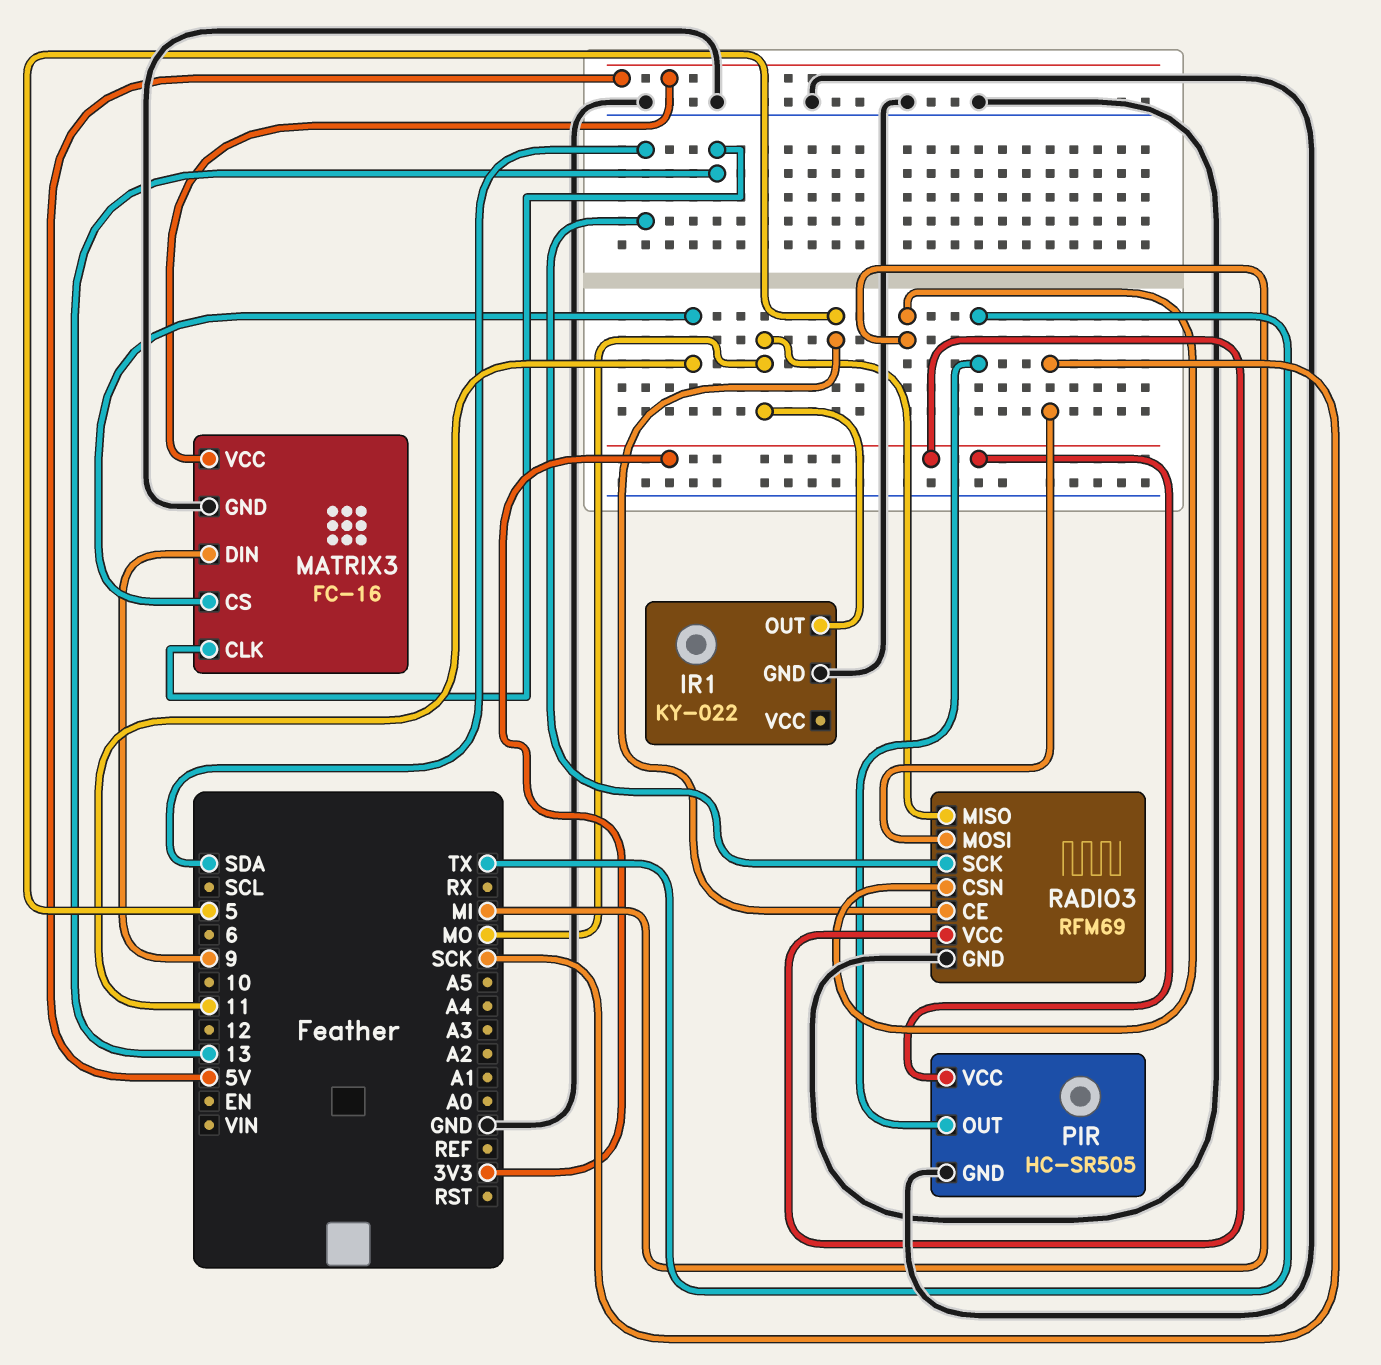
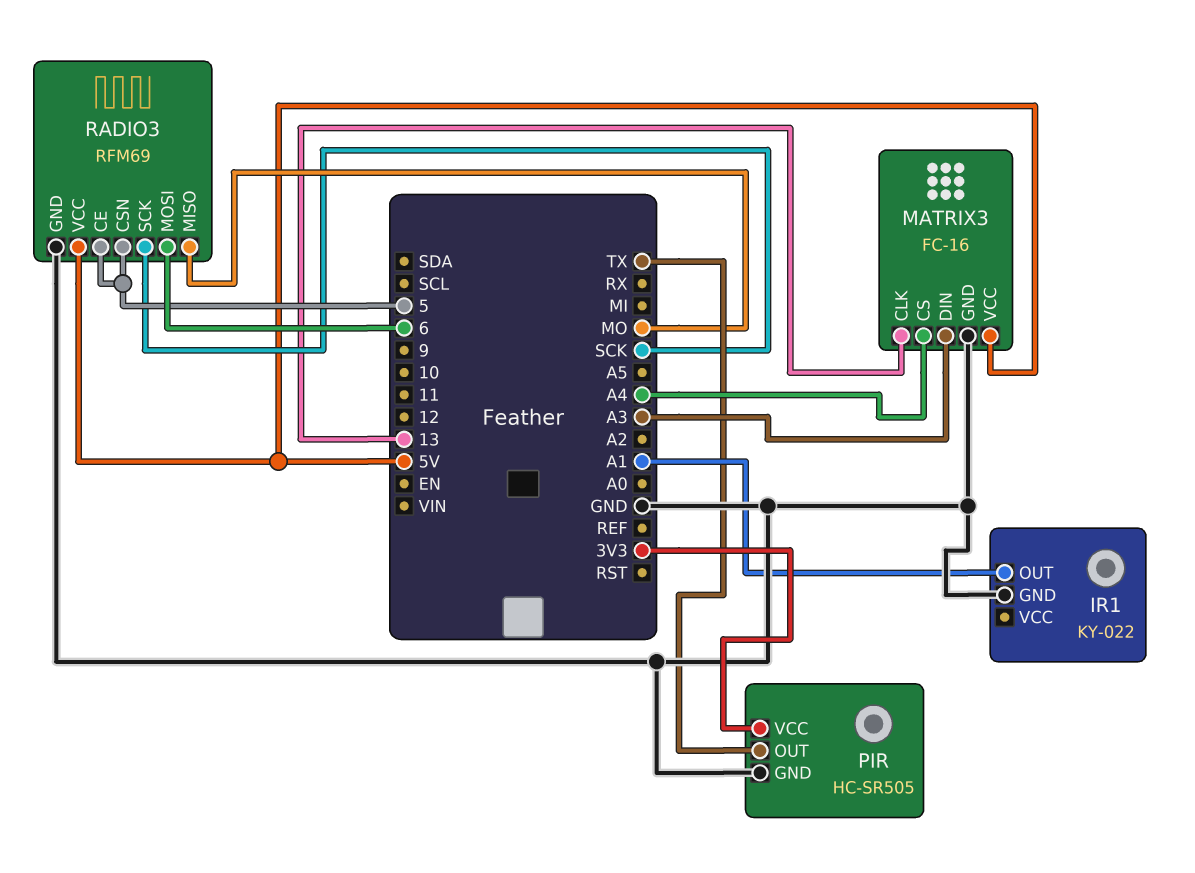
IR1 pin OUT: MO -> A1
MATRIX3 pin CS: 11 -> A4
MATRIX3 pin DIN: 9 -> A3
RADIO3 pin CSN: MI -> 5
RADIO3 pin MOSI: SCK -> 6
RADIO3 pin SCK: SDA -> SCK
RADIO3 pin VCC: 3V3 -> 5V

